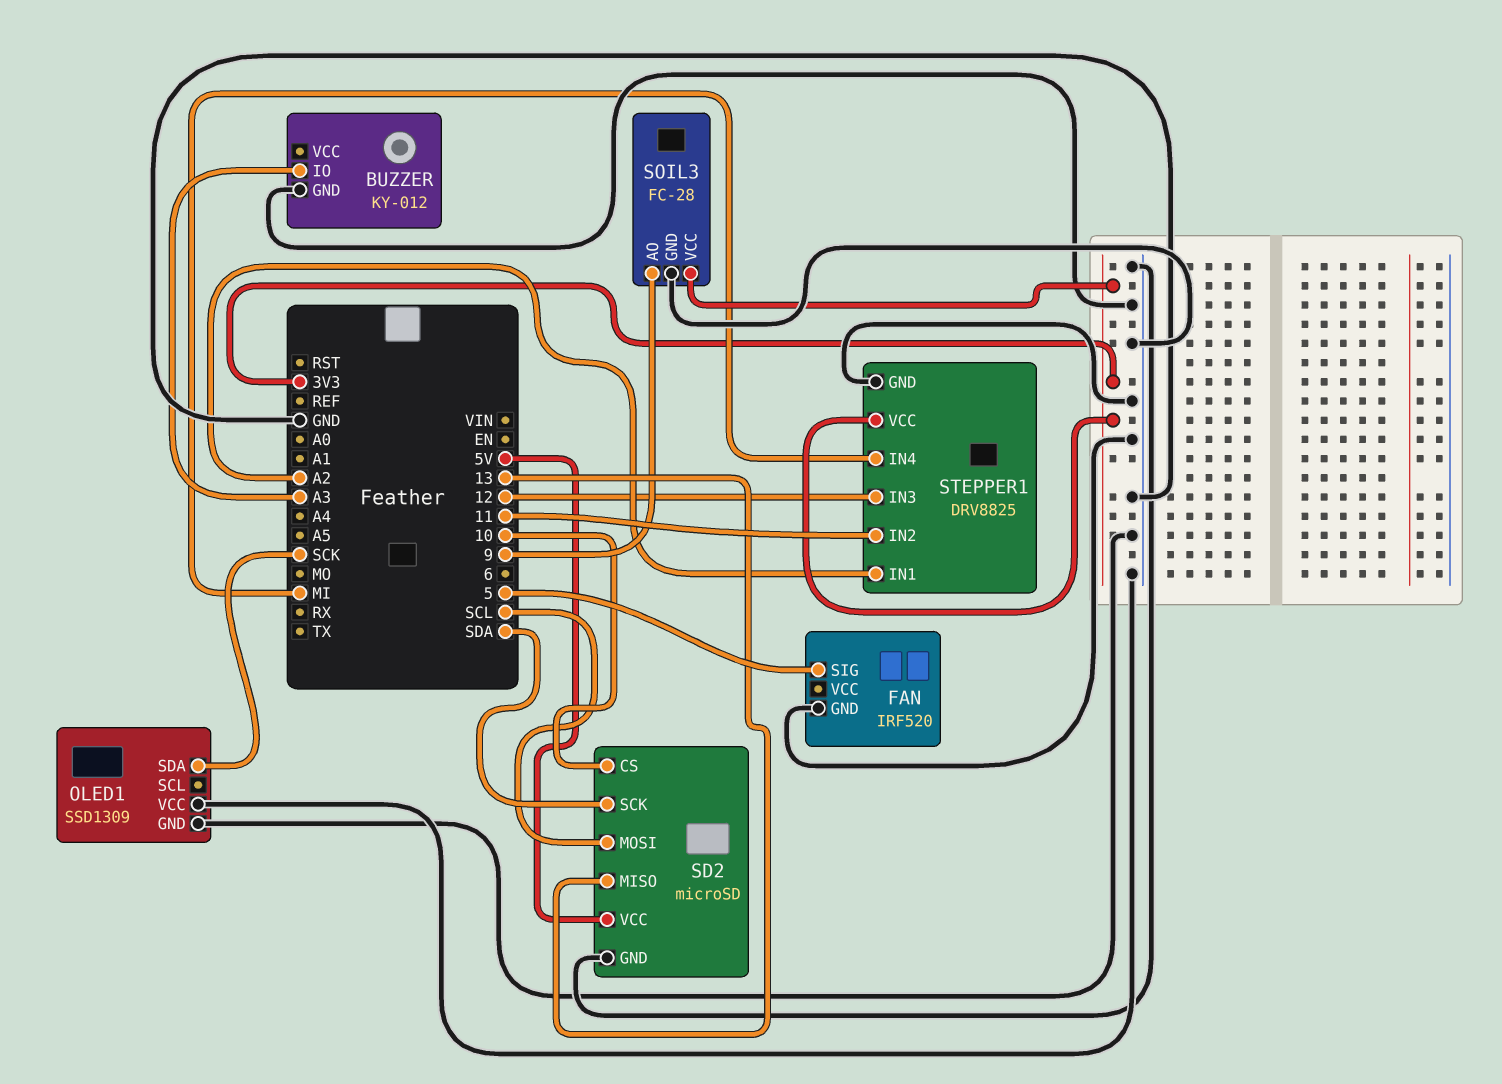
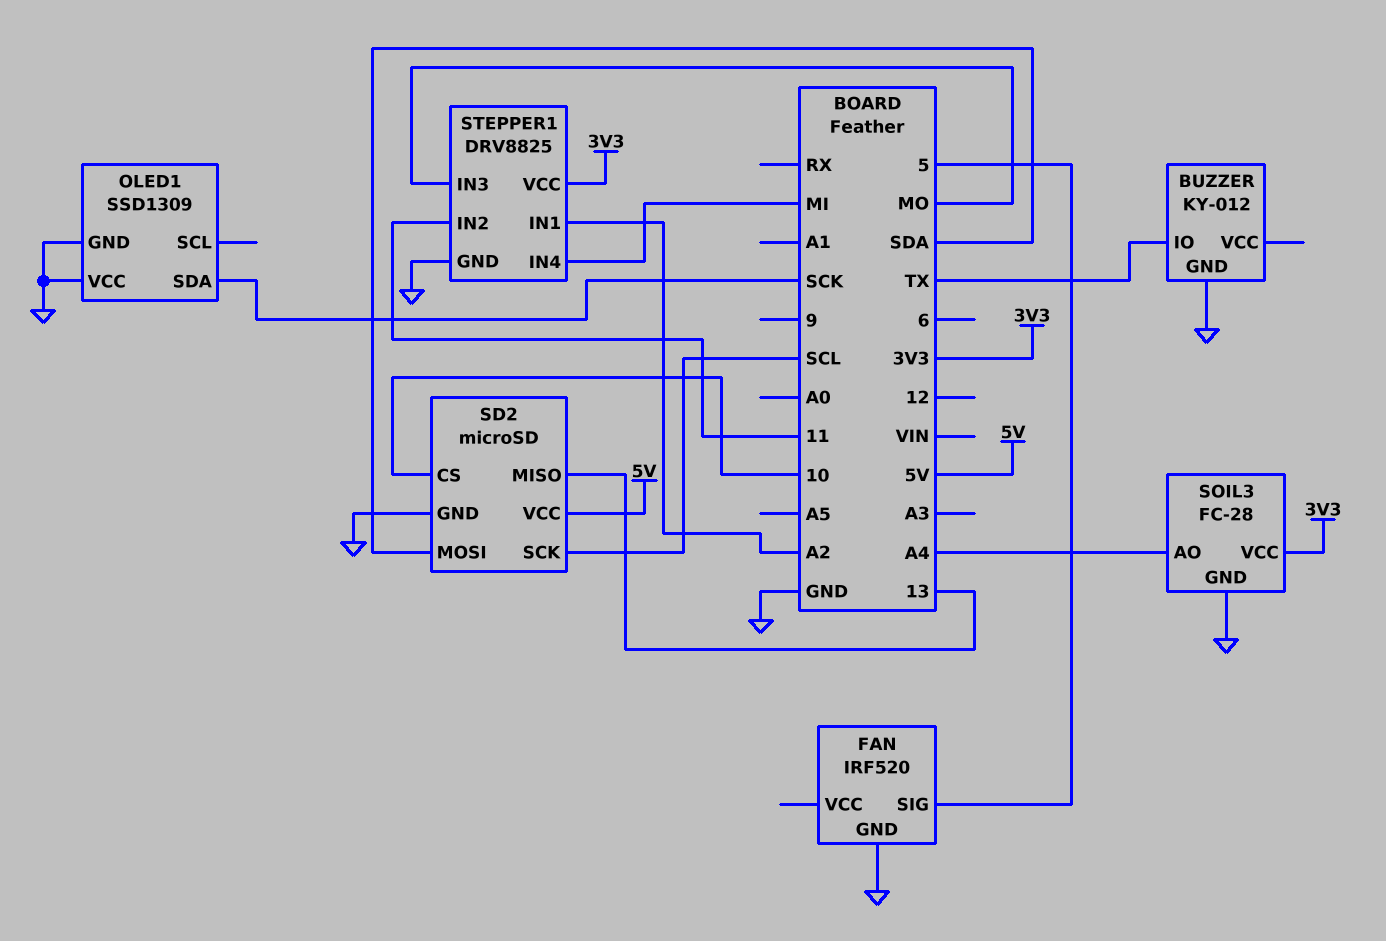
BUZZER pin IO: A3 -> TX
SD2 pin MOSI: SCL -> SDA
SD2 pin SCK: SDA -> SCL
SOIL3 pin AO: 9 -> A4
STEPPER1 pin IN3: 12 -> MO

